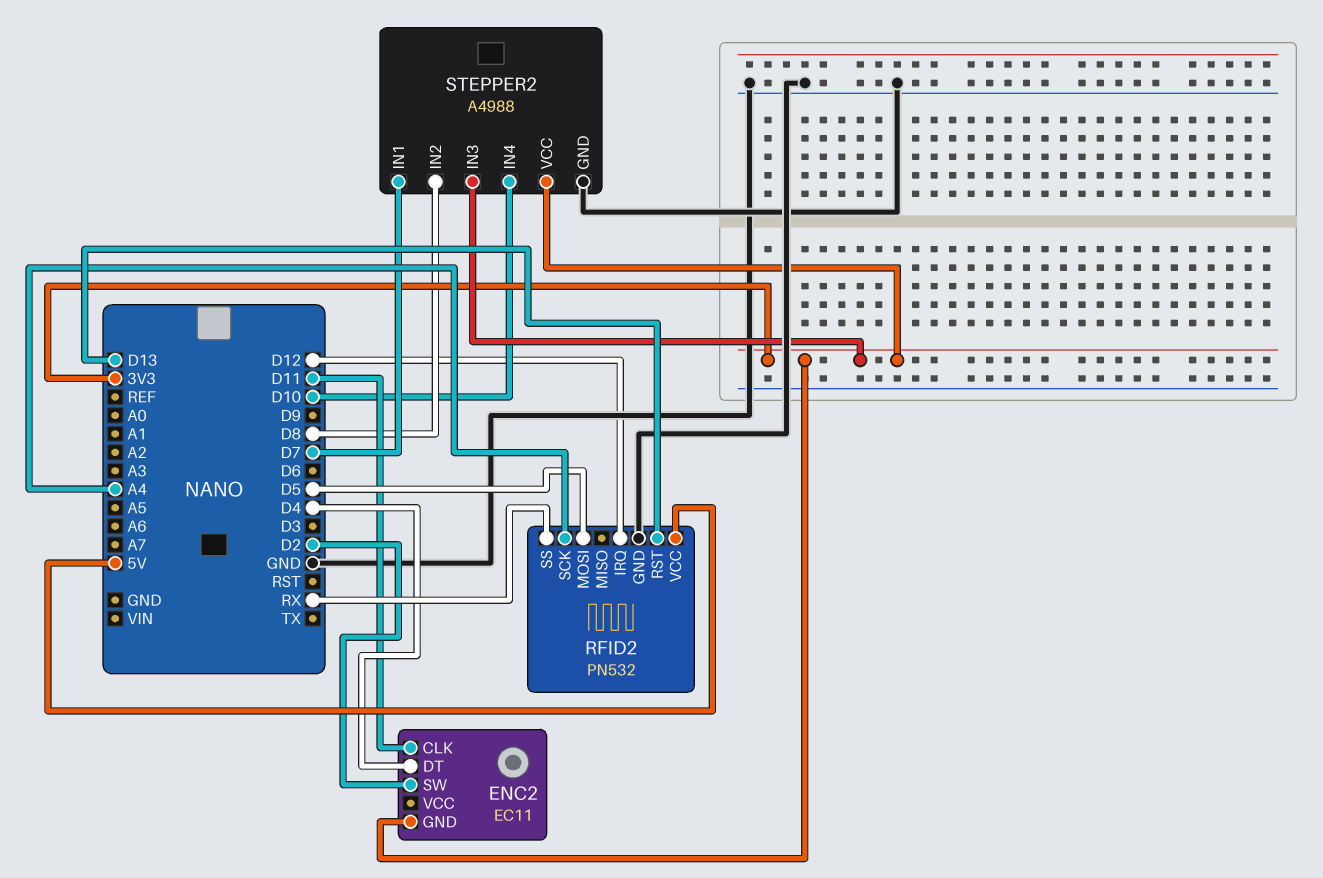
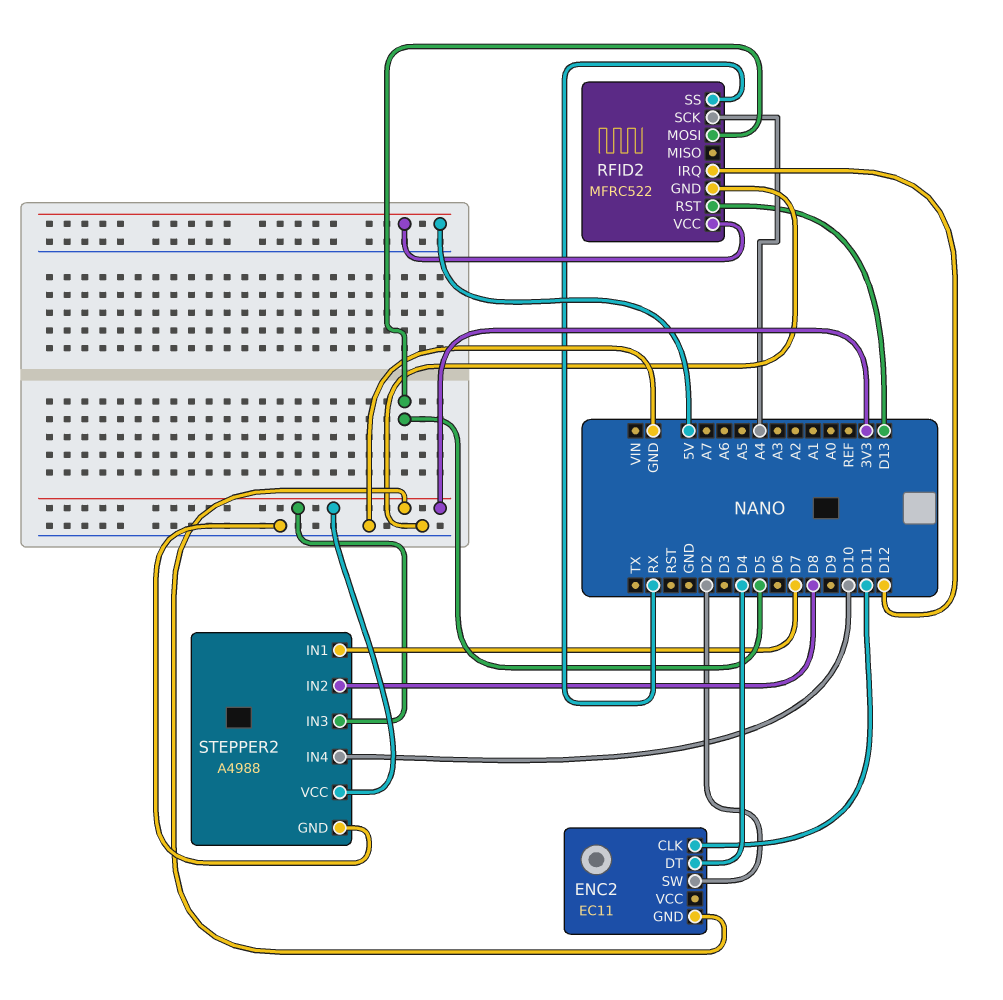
RFID2: PN532 -> MFRC522

